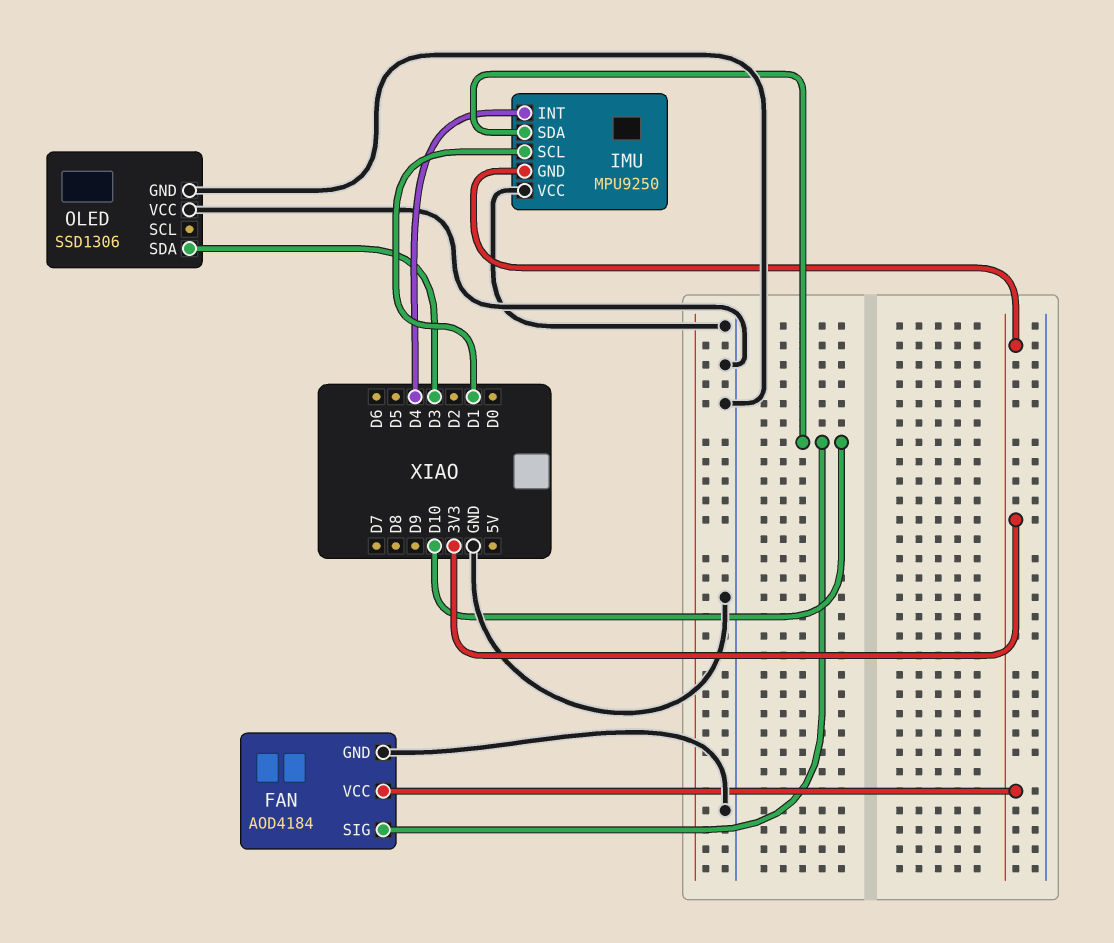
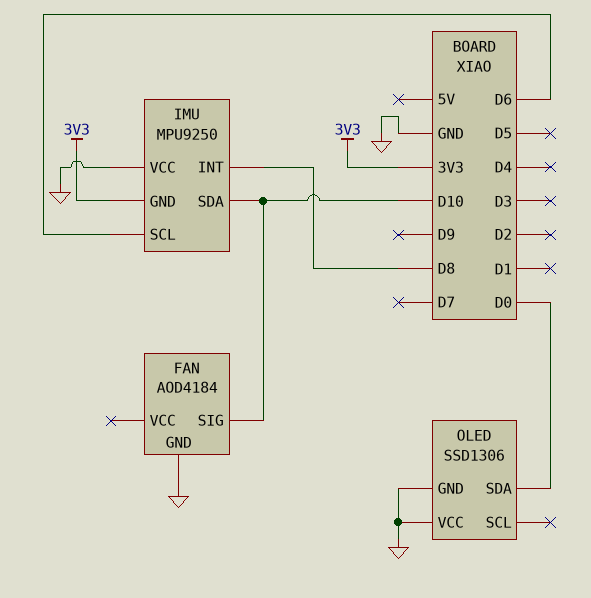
FAN pin VCC: 3V3 -> none
IMU pin INT: D4 -> D8
IMU pin SCL: D1 -> D6
OLED pin SDA: D3 -> D0

